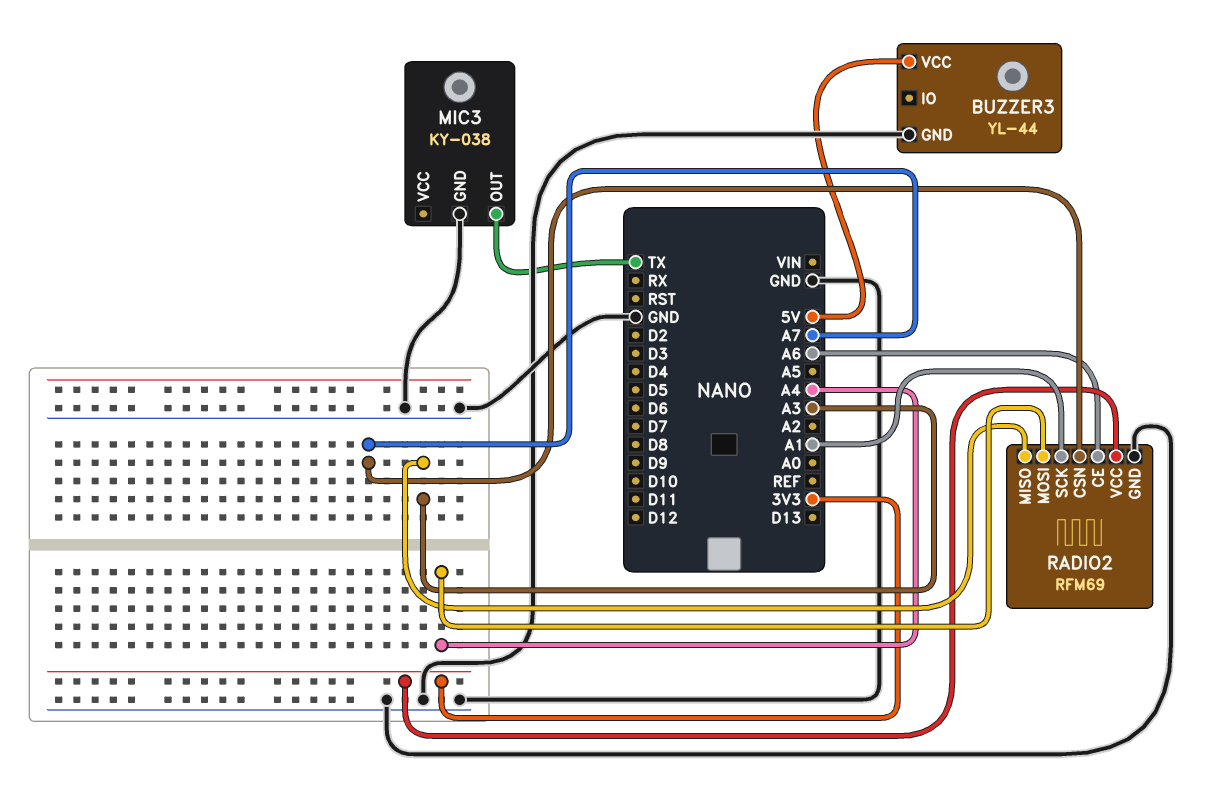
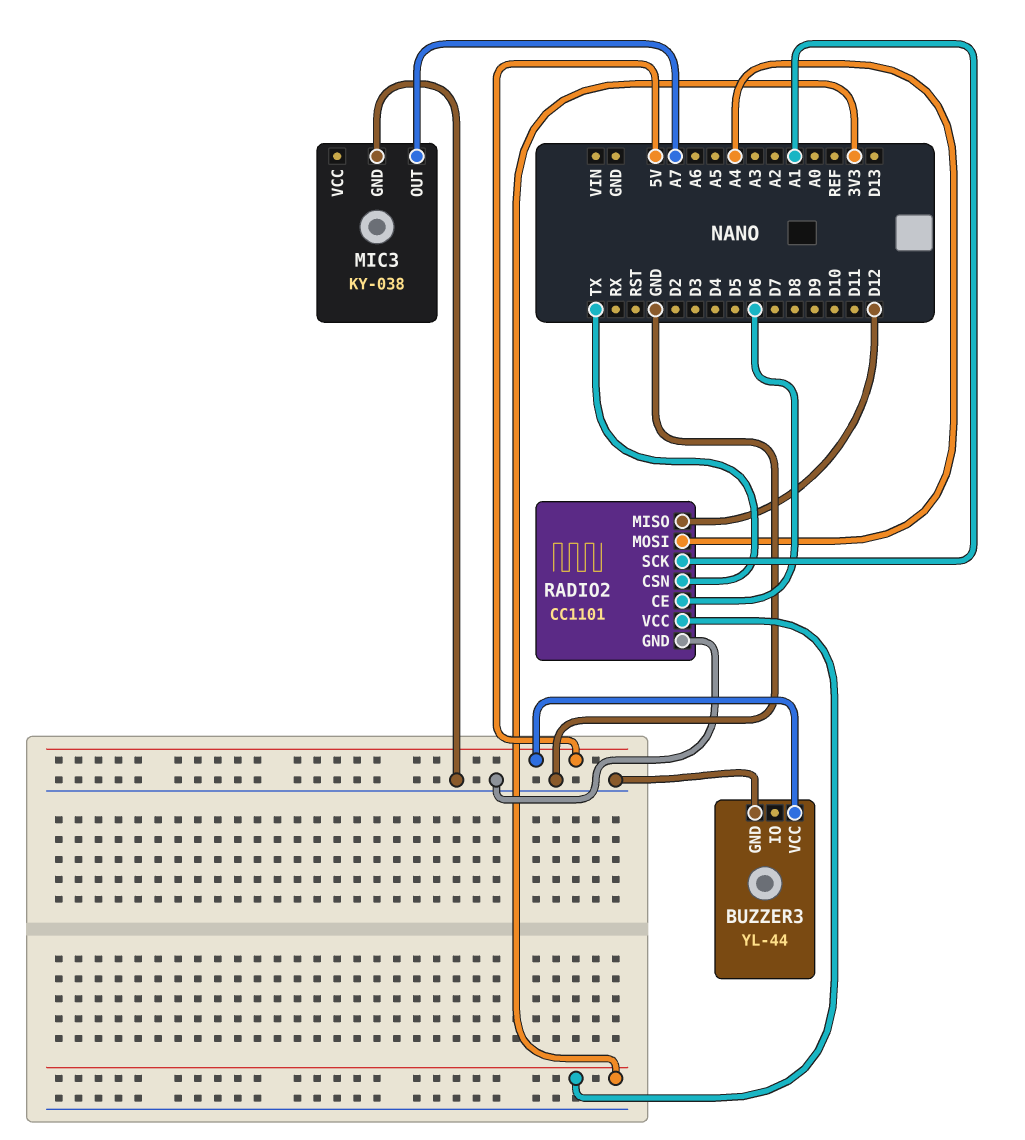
MIC3 pin OUT: TX -> A7
RADIO2: RFM69 -> CC1101
RADIO2 pin CE: A6 -> D6
RADIO2 pin CSN: A7 -> TX
RADIO2 pin MISO: A3 -> D12

